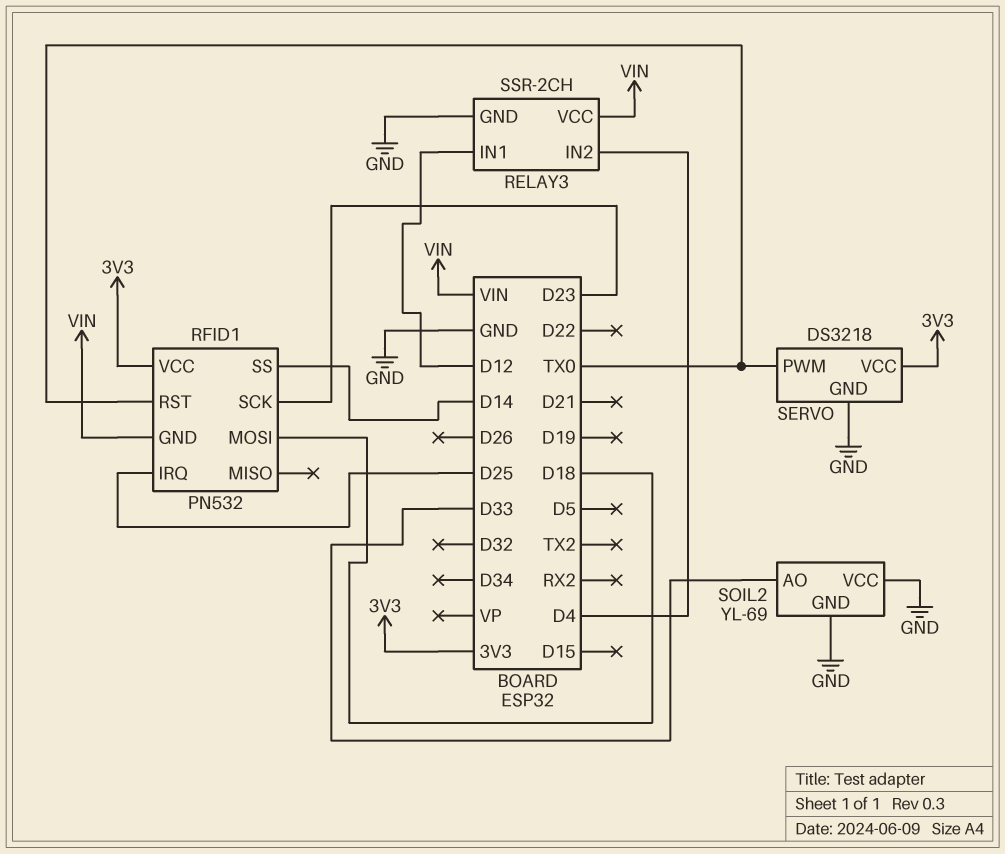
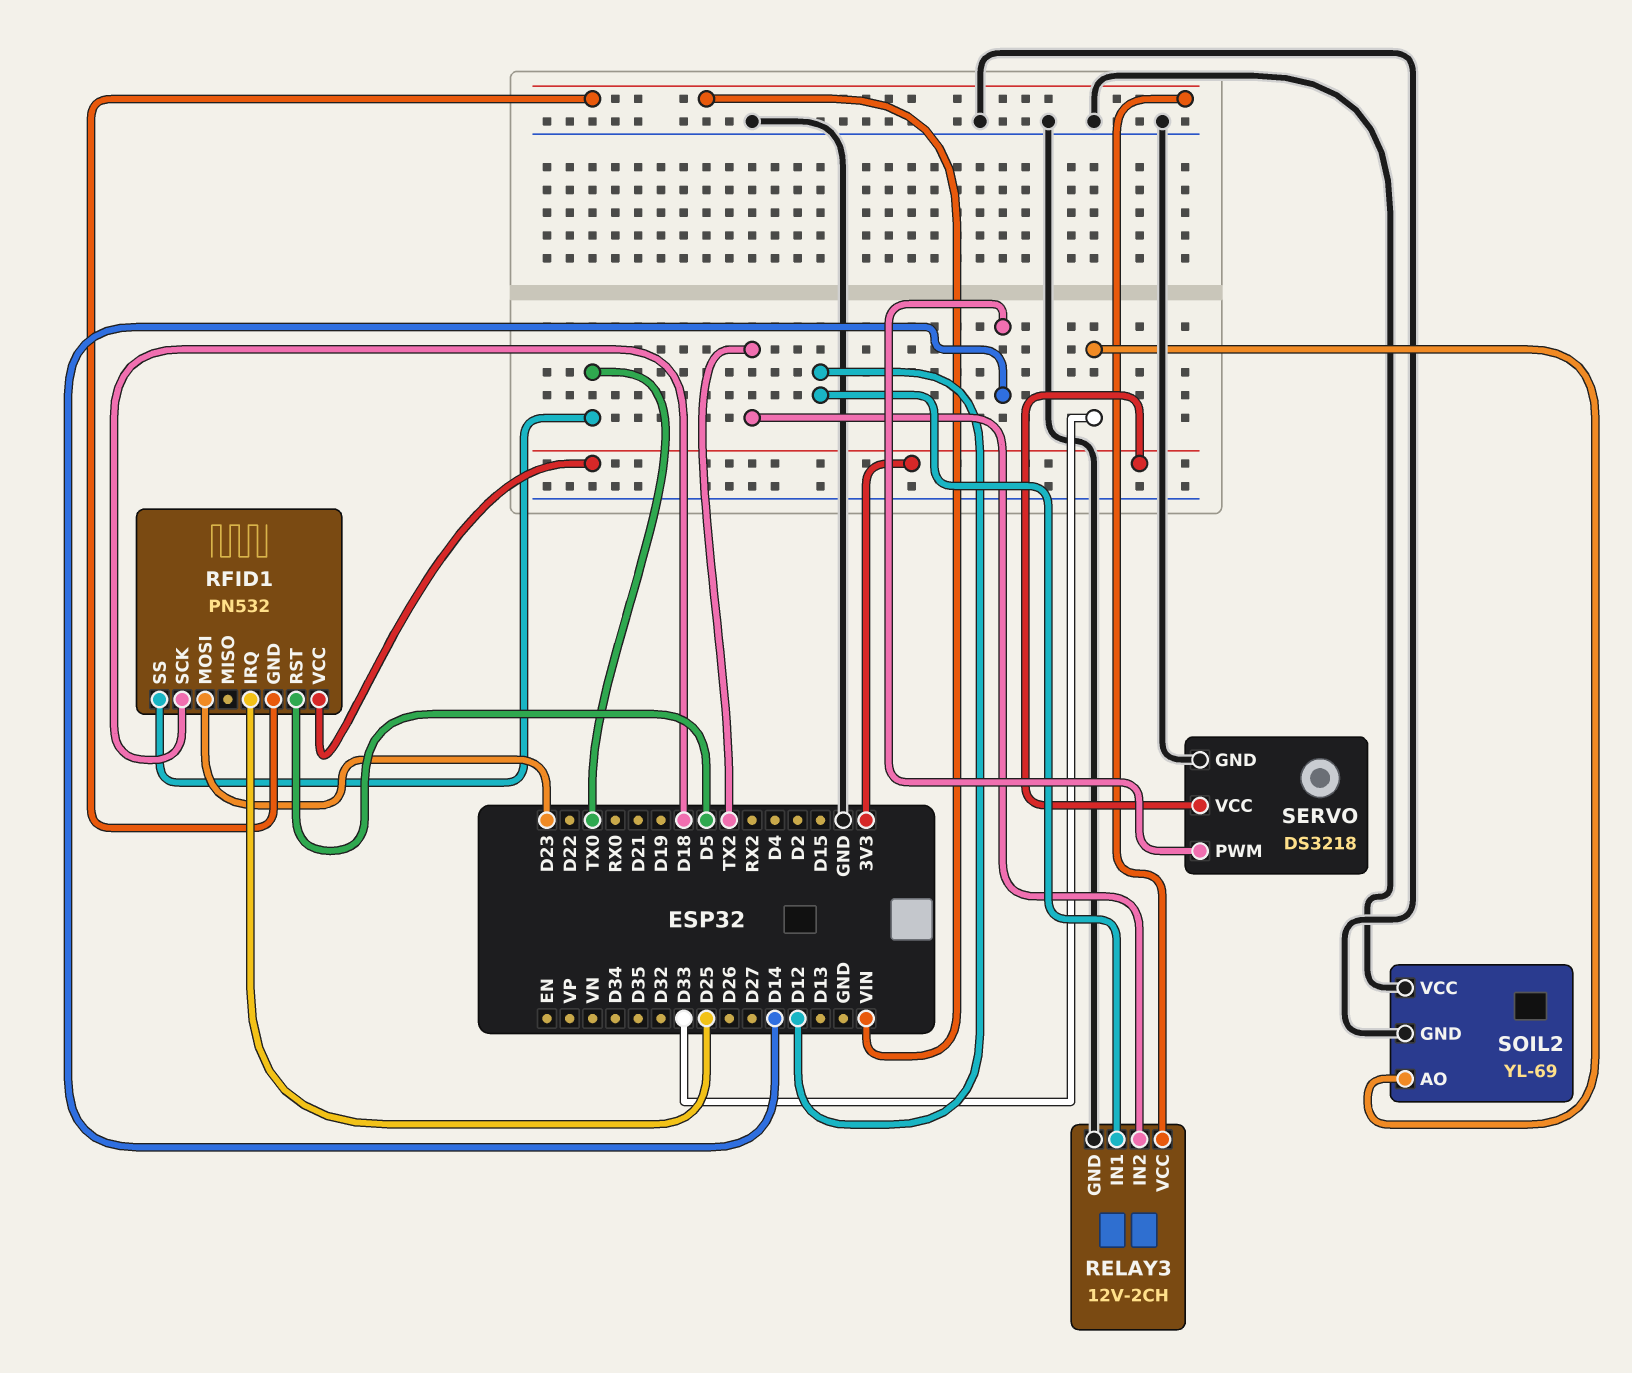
RELAY3: SSR-2CH -> 12V-2CH
RELAY3 pin IN2: D4 -> TX2
RFID1 pin MOSI: D18 -> D23
RFID1 pin RST: TX0 -> D5
RFID1 pin SCK: D23 -> D18
RFID1 pin SS: D14 -> TX0
SERVO pin PWM: TX0 -> D14

